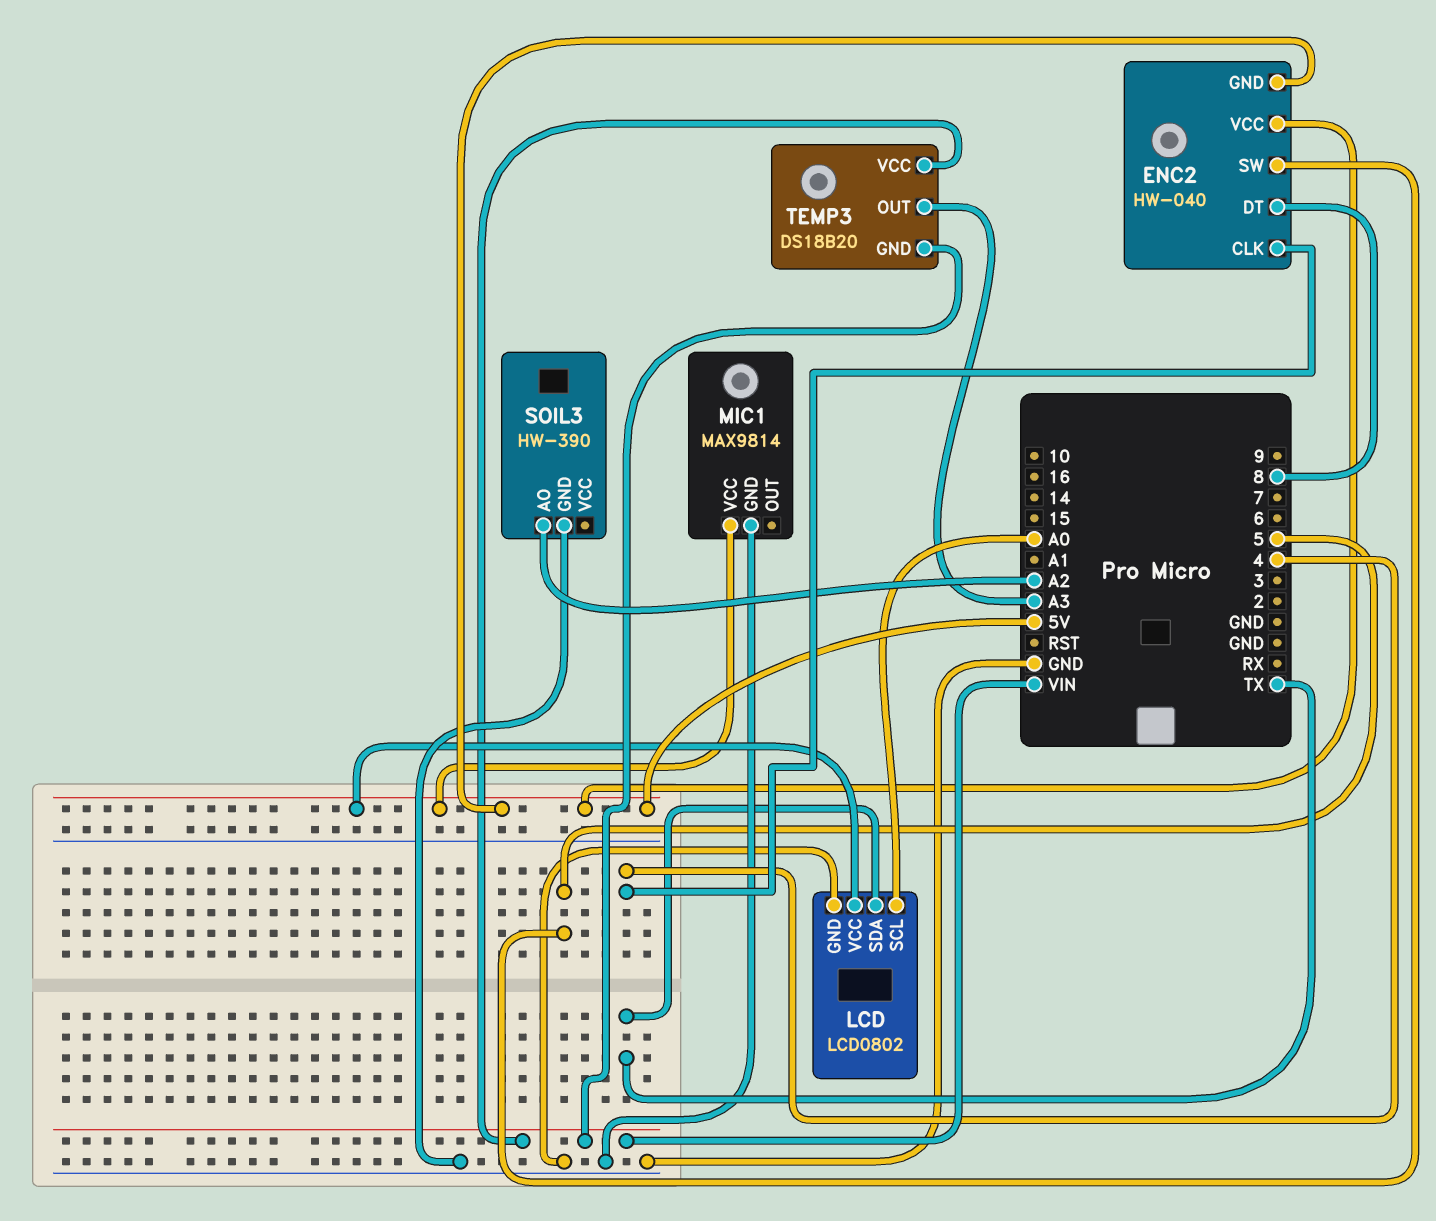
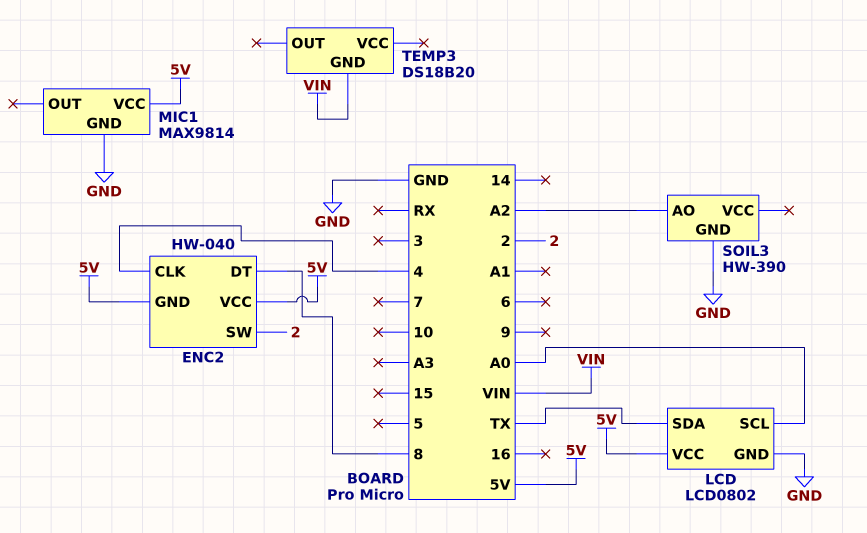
ENC2 pin SW: 5 -> 2
TEMP3 pin OUT: A3 -> none
TEMP3 pin VCC: VIN -> none

